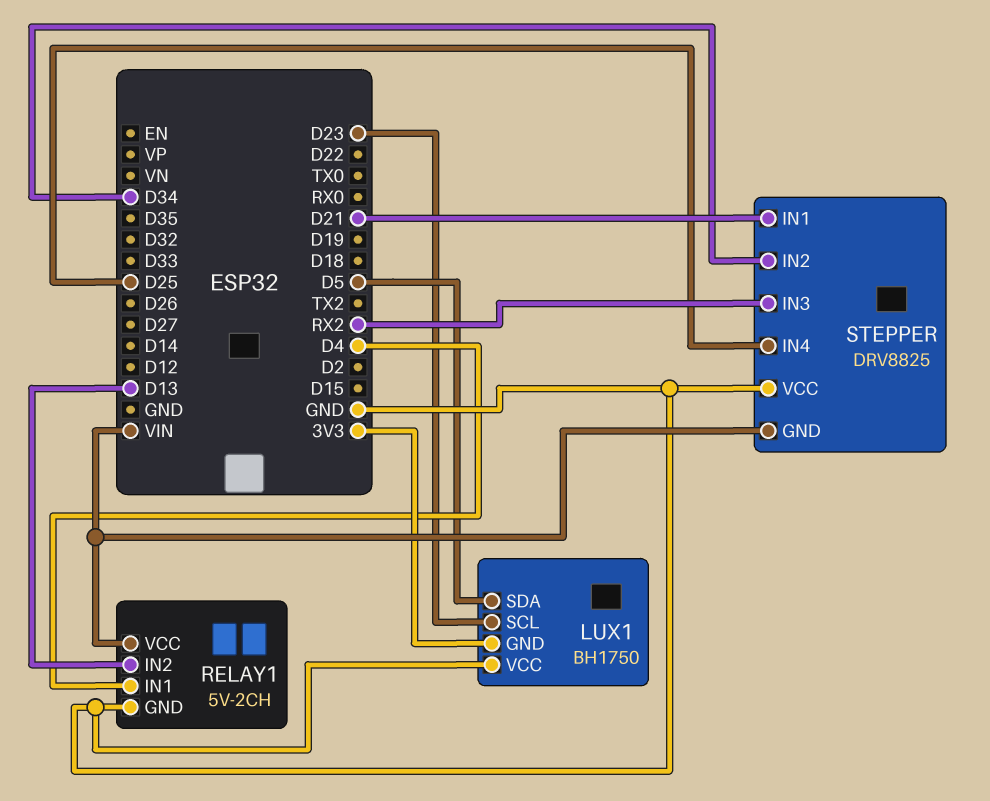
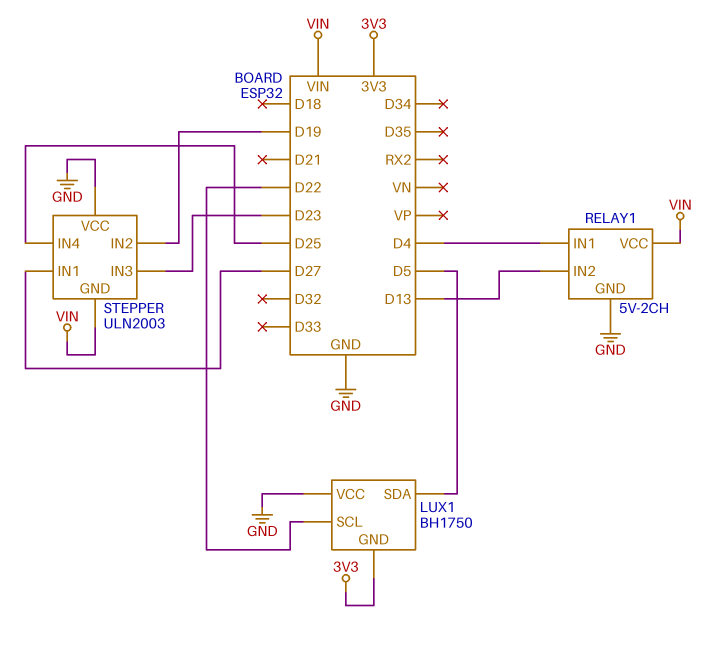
LUX1 pin SCL: D23 -> D22
STEPPER: DRV8825 -> ULN2003
STEPPER pin IN1: D21 -> D27
STEPPER pin IN2: D34 -> D19
STEPPER pin IN3: RX2 -> D23

